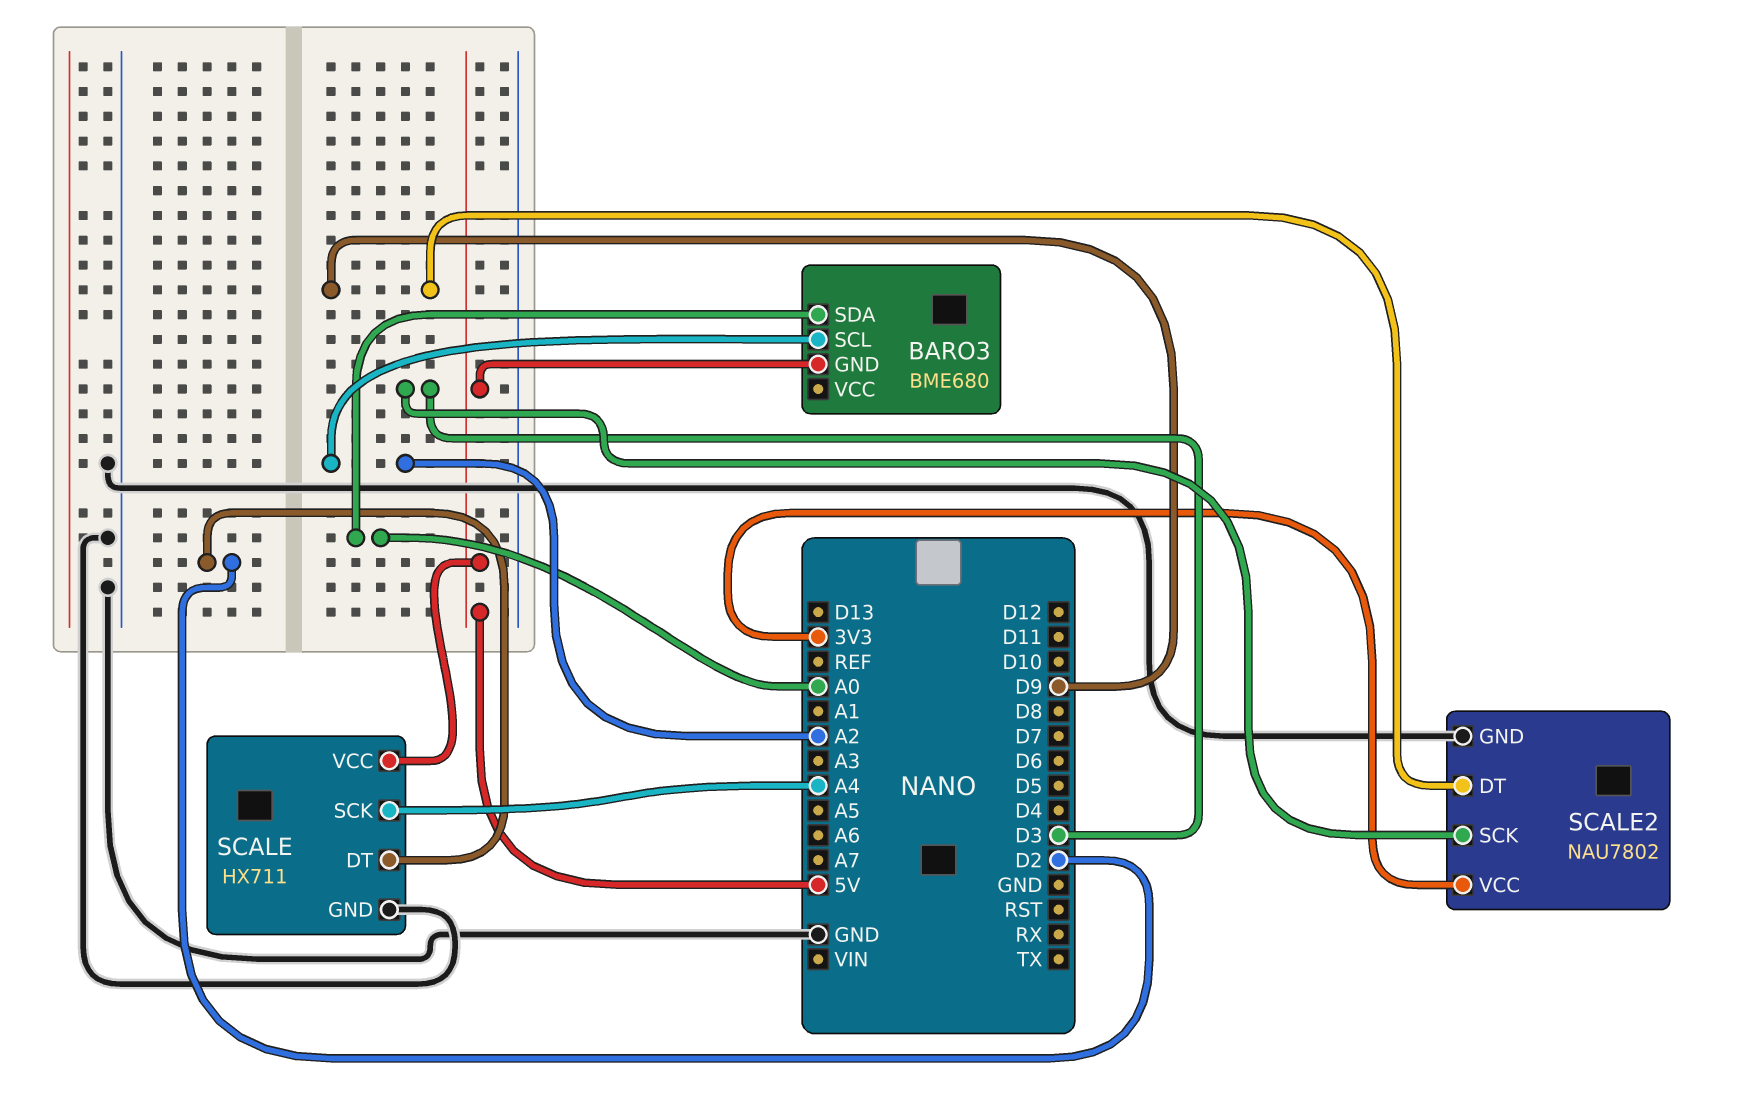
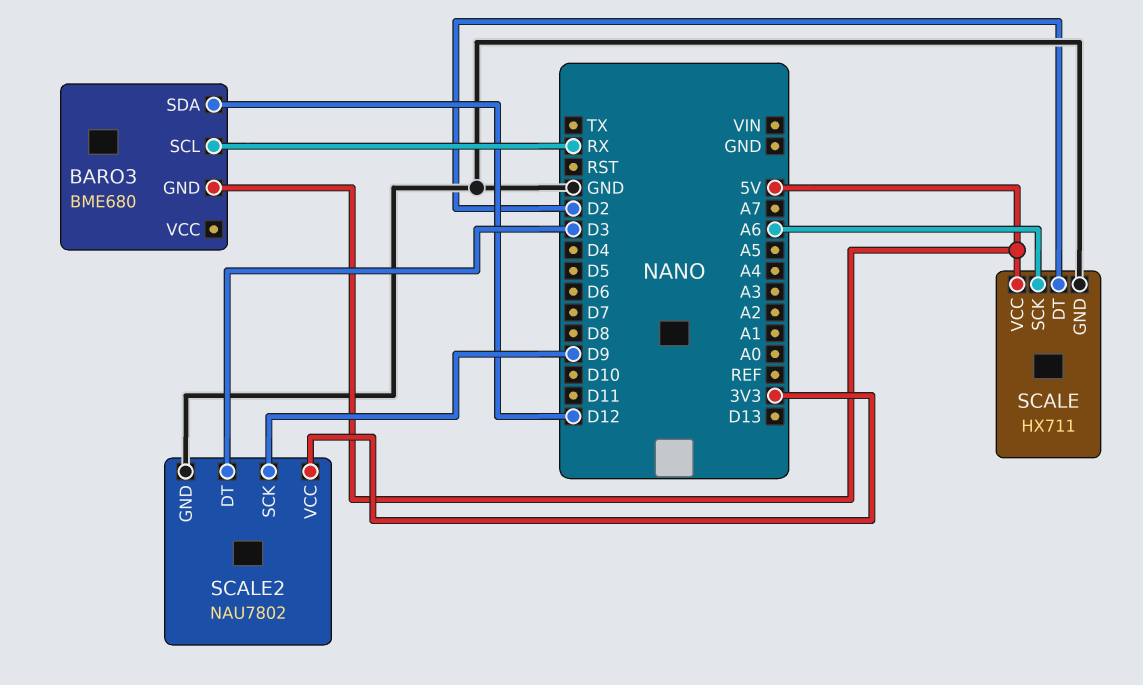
BARO3 pin SCL: A2 -> RX
BARO3 pin SDA: A0 -> D12
SCALE pin SCK: A4 -> A6
SCALE2 pin DT: D9 -> D3
SCALE2 pin SCK: D3 -> D9

